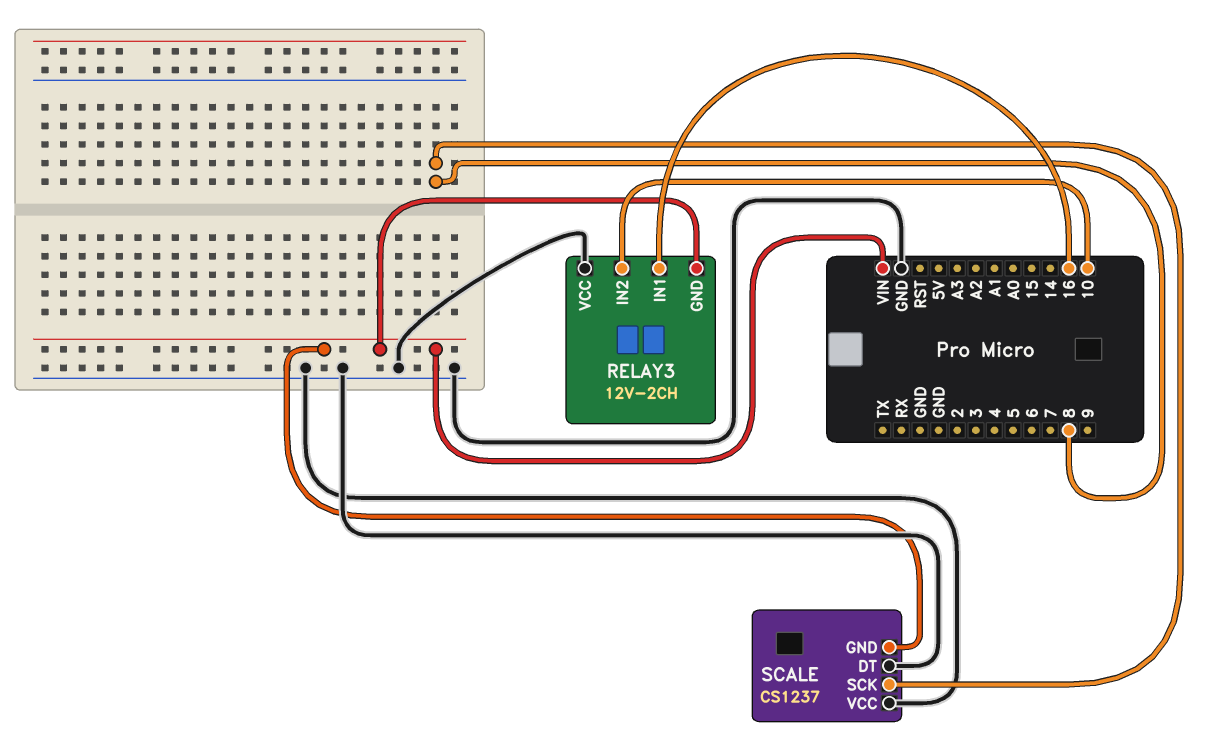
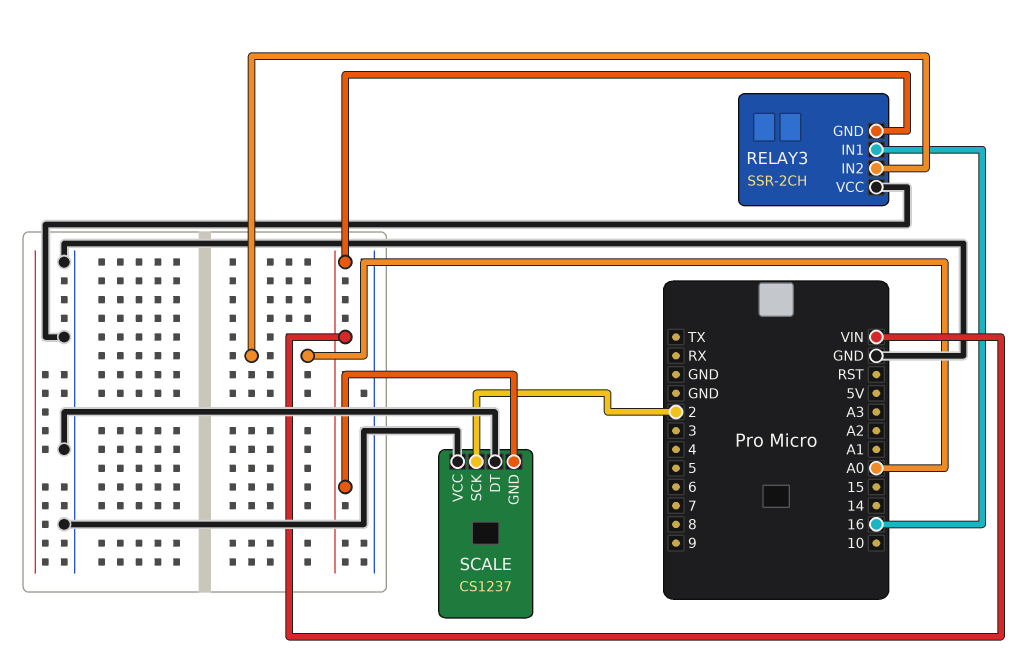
RELAY3: 12V-2CH -> SSR-2CH
RELAY3 pin IN2: 10 -> A0
SCALE pin SCK: 8 -> 2

